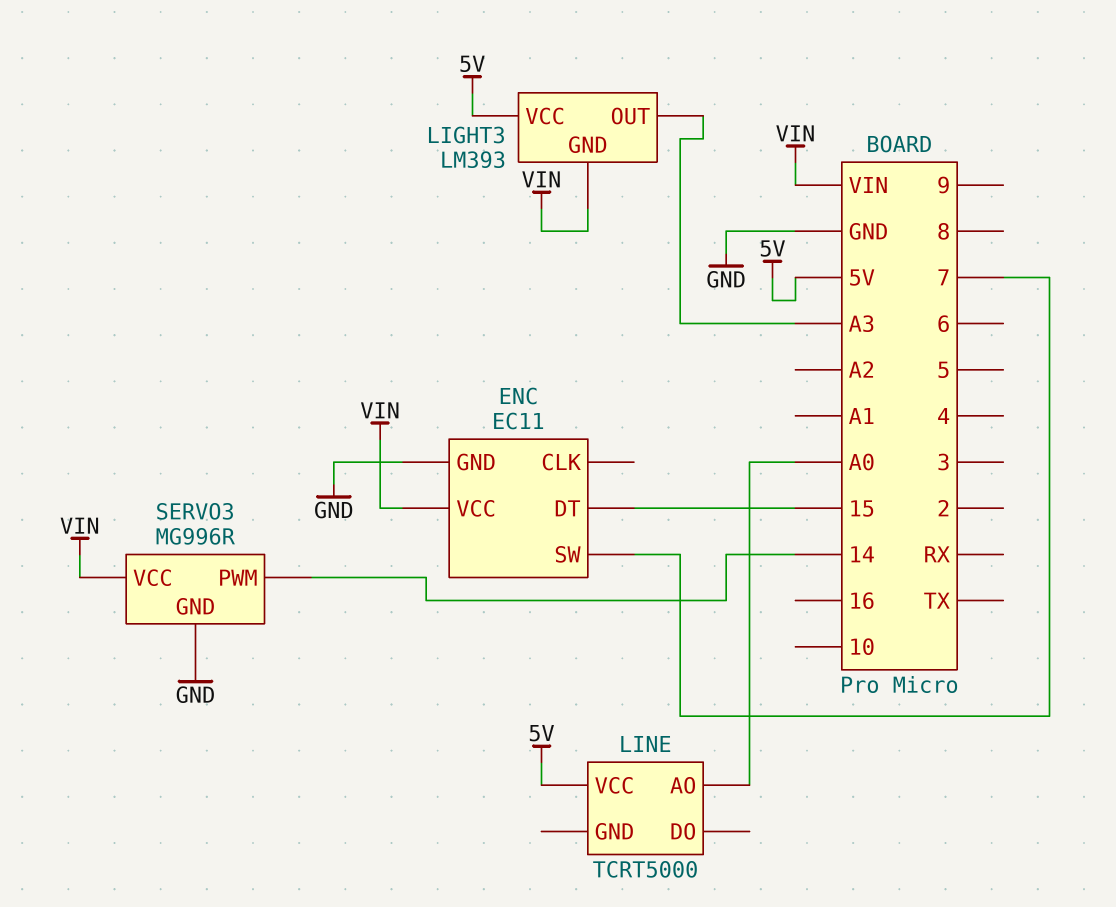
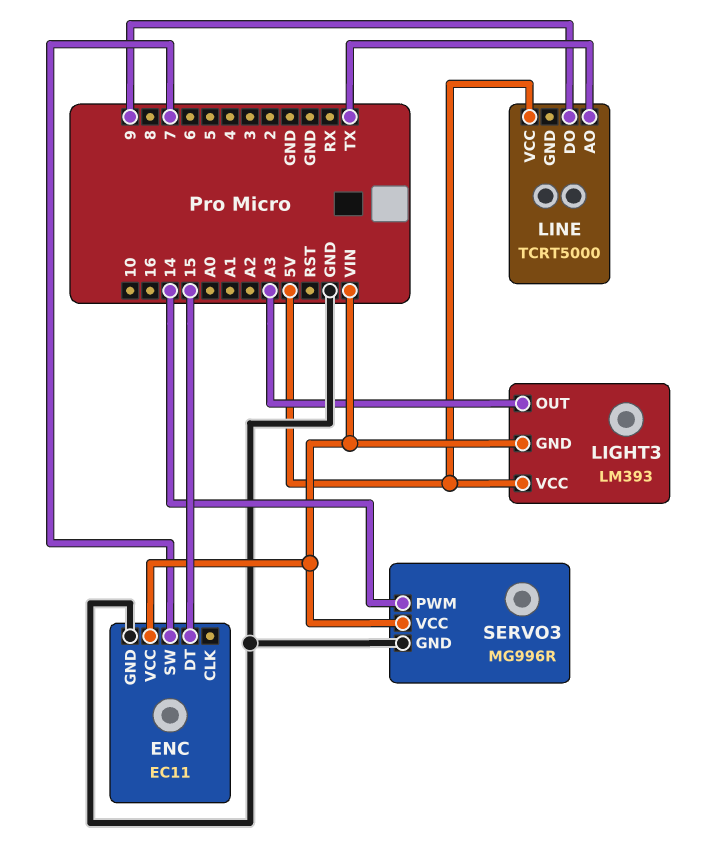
LINE pin AO: A0 -> TX
LINE pin DO: none -> 9

